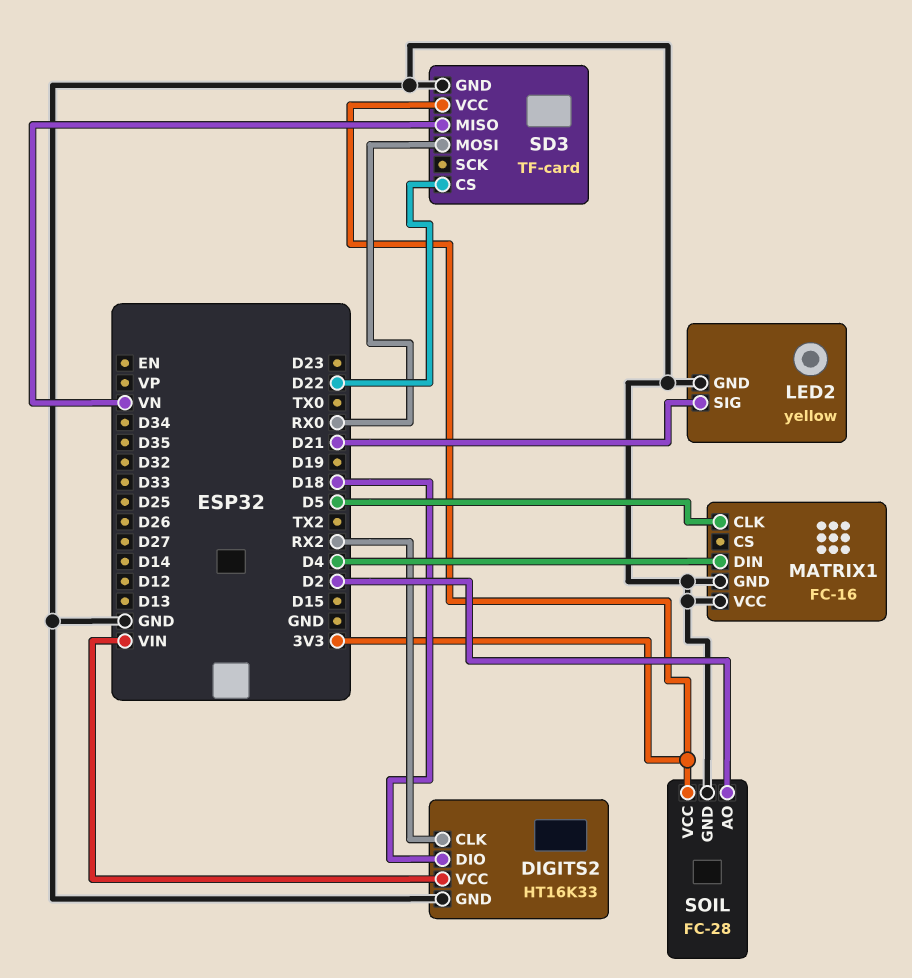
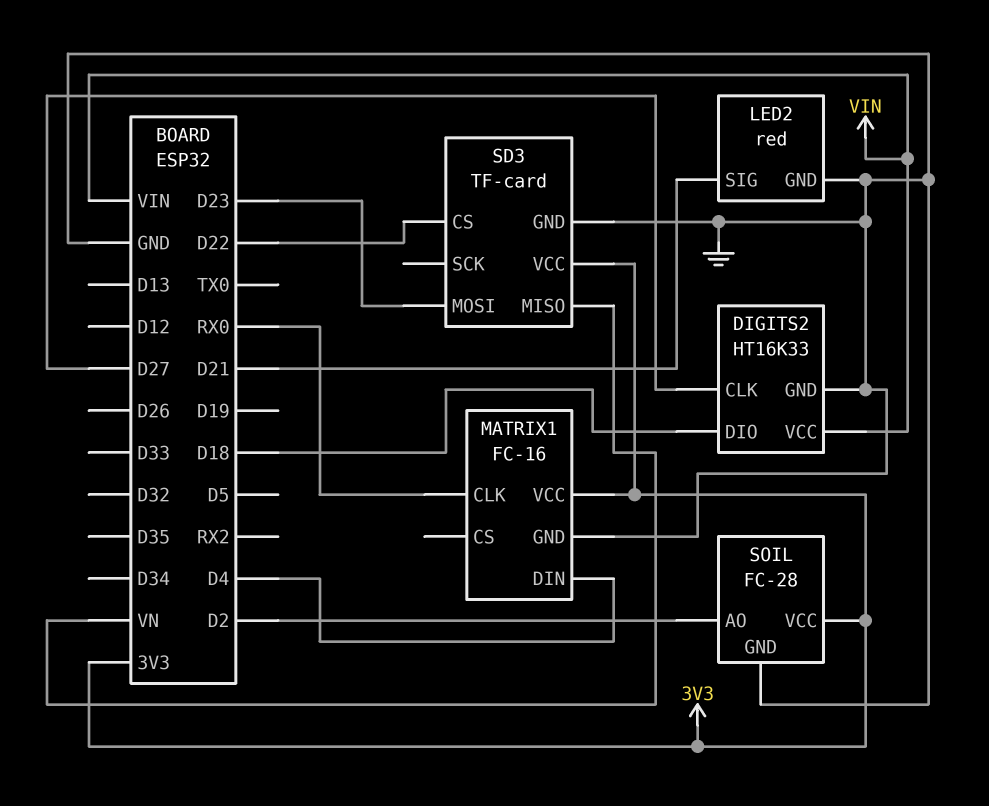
DIGITS2 pin CLK: RX2 -> D27
LED2: yellow -> red
MATRIX1 pin CLK: D5 -> RX0
MATRIX1 pin VCC: GND -> 3V3
SD3 pin MOSI: RX0 -> D23

